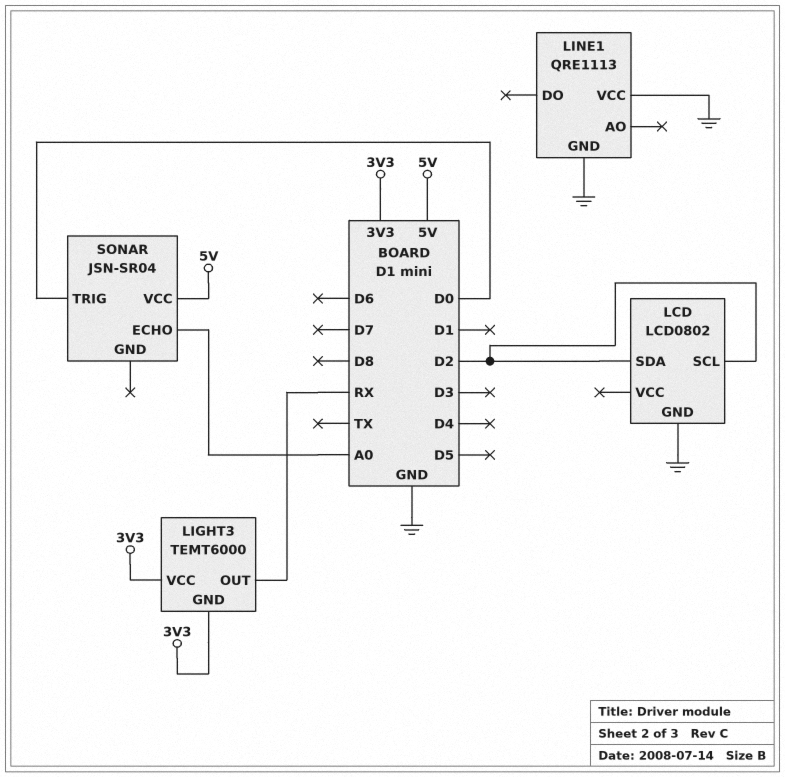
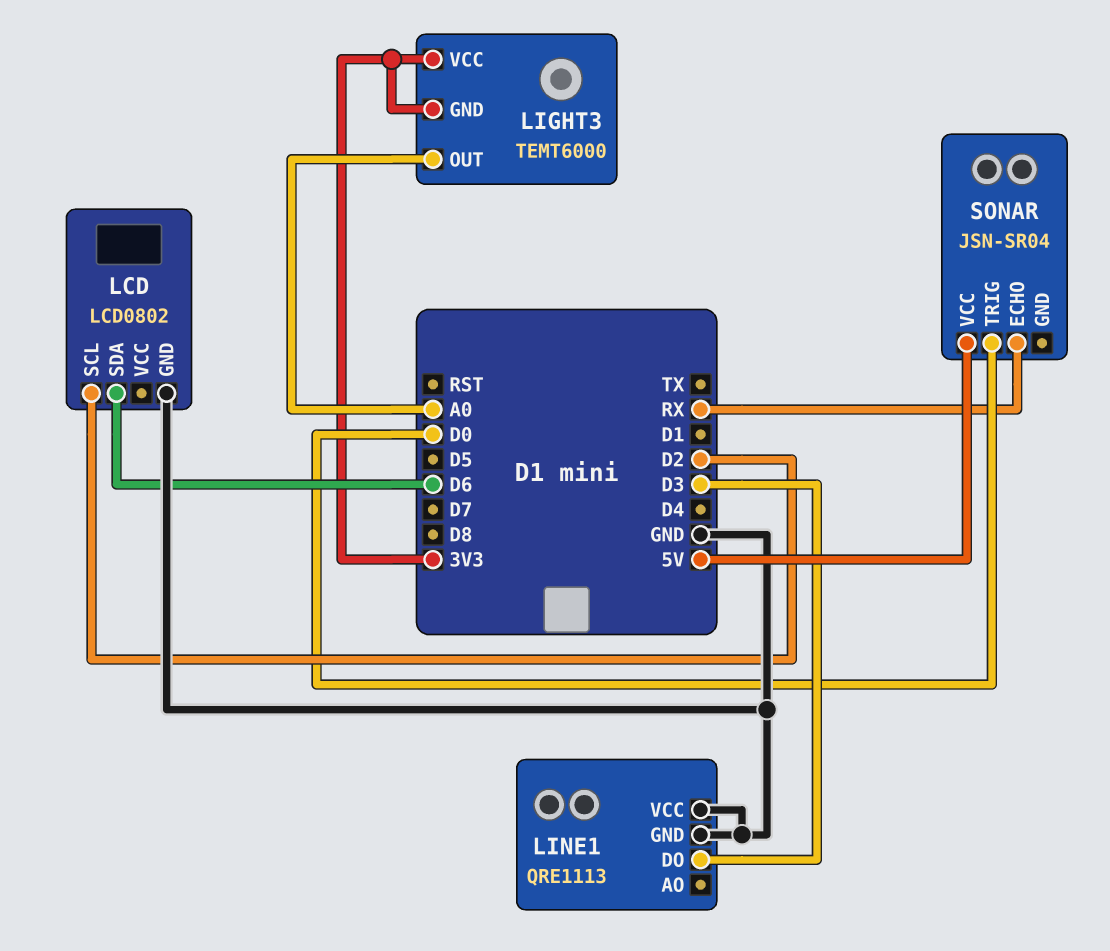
LCD pin SDA: D2 -> D6
LIGHT3 pin OUT: RX -> A0
LINE1 pin DO: none -> D3
SONAR pin ECHO: A0 -> RX

